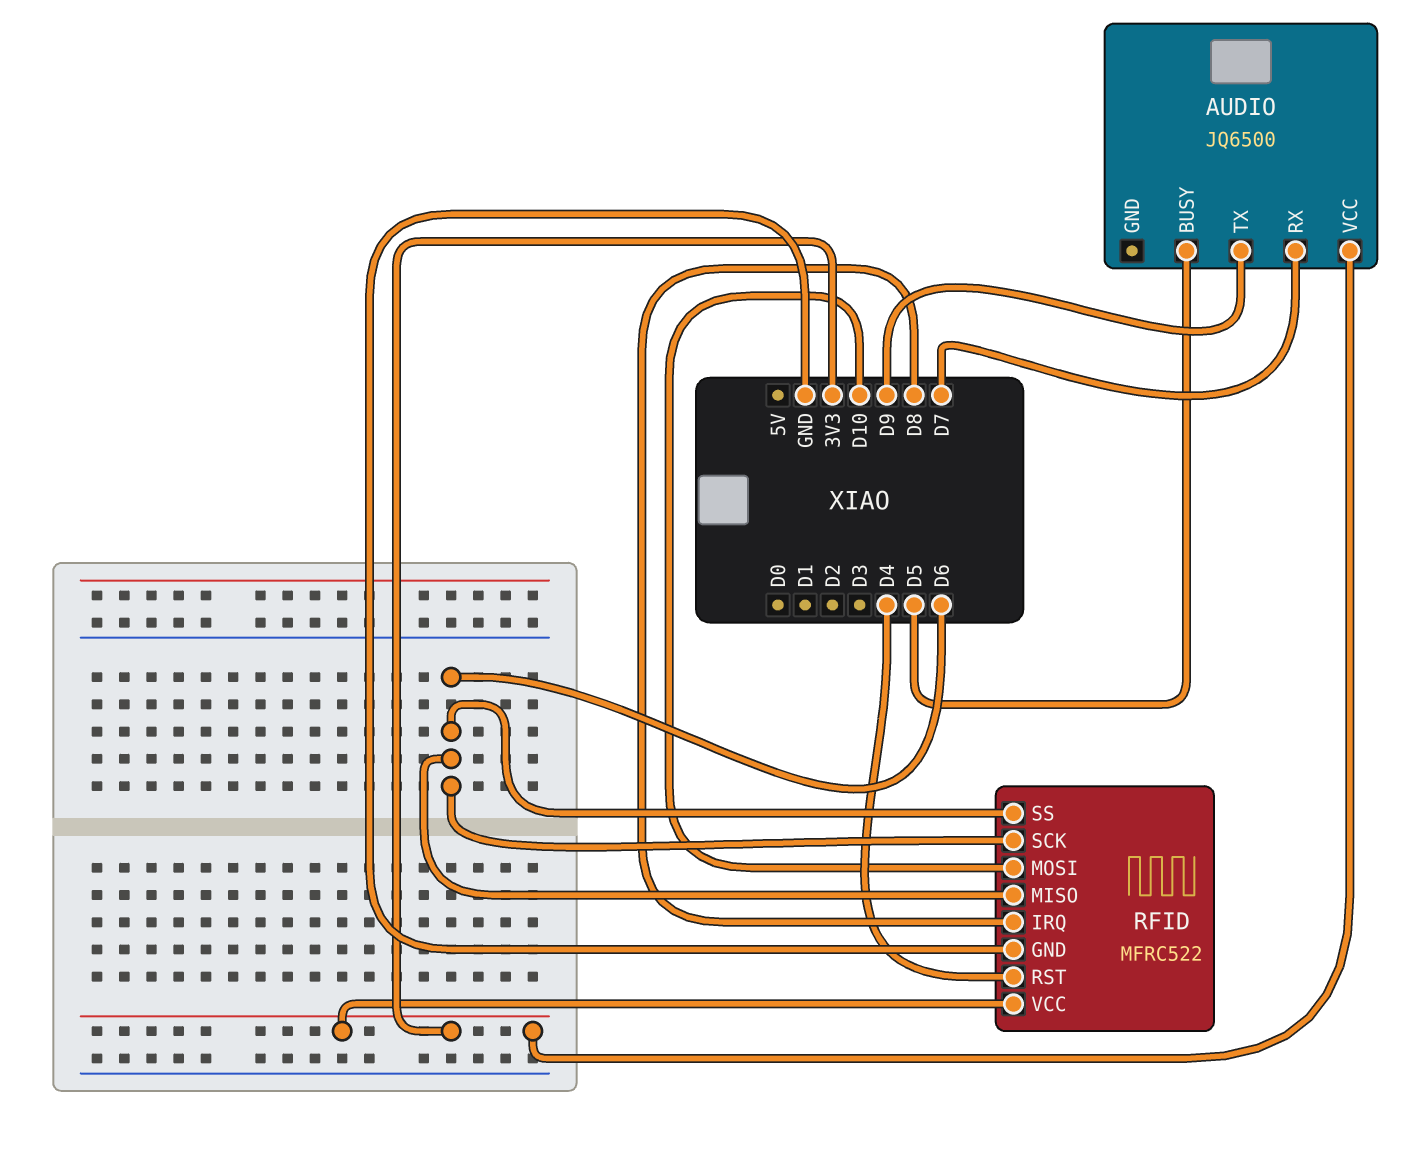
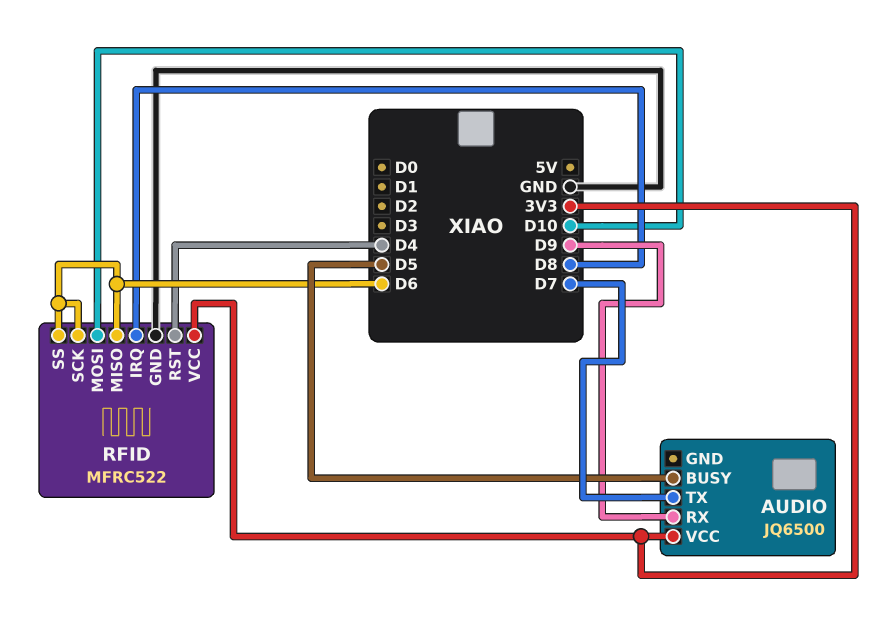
AUDIO pin RX: D7 -> D9
AUDIO pin TX: D9 -> D7

